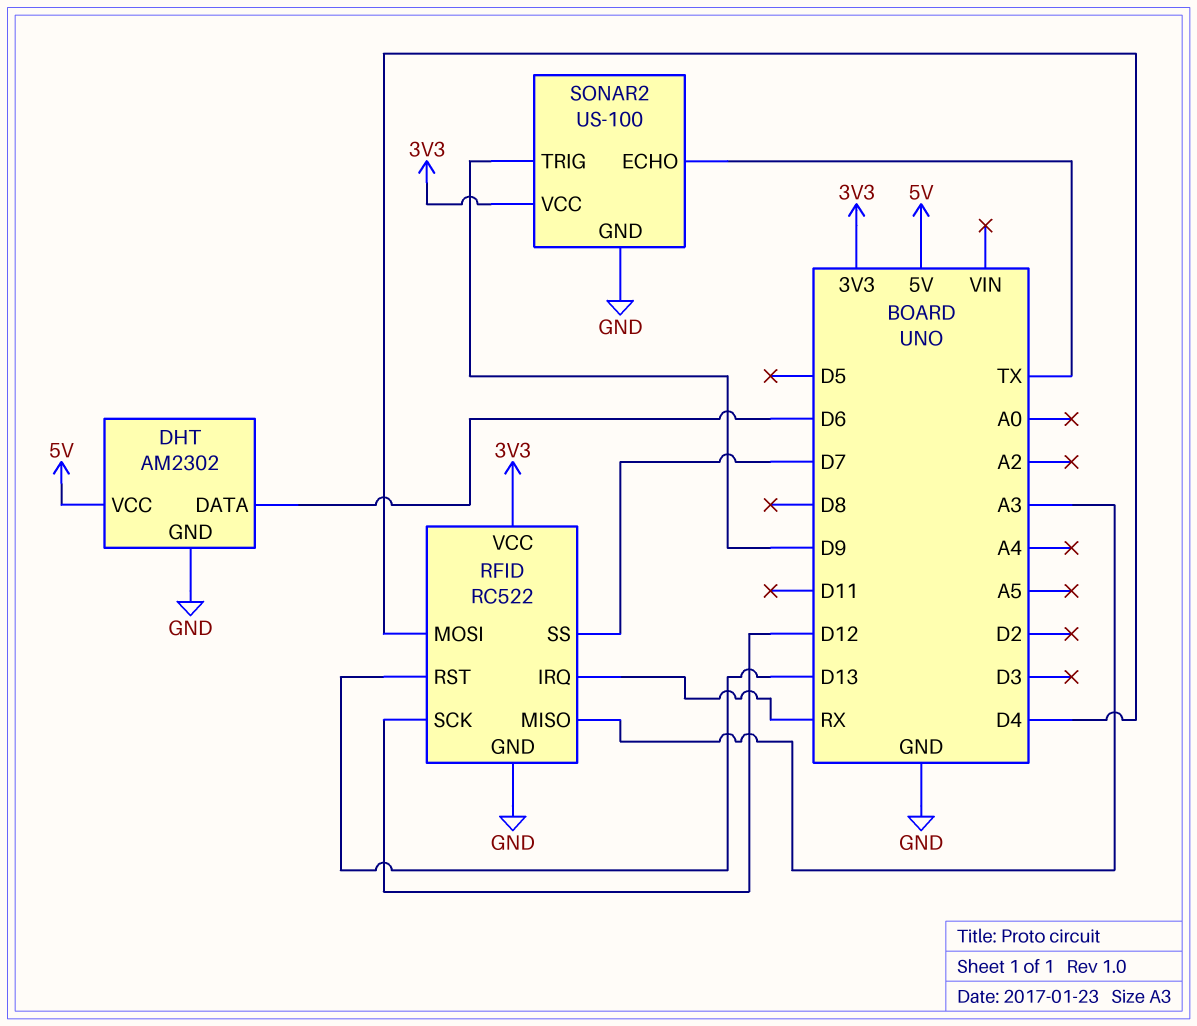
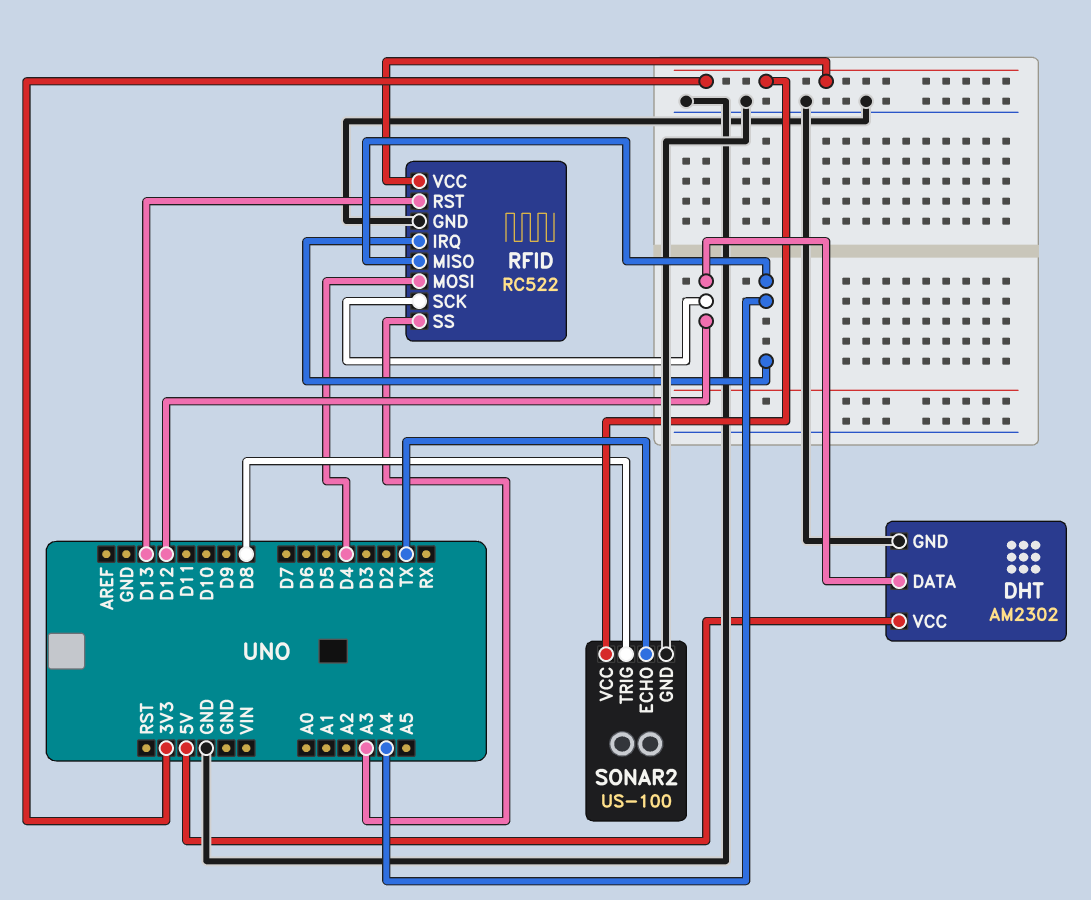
DHT pin DATA: D6 -> D12
RFID pin IRQ: RX -> A4
RFID pin MISO: A3 -> A4
RFID pin SS: D7 -> A3
SONAR2 pin TRIG: D9 -> D8

